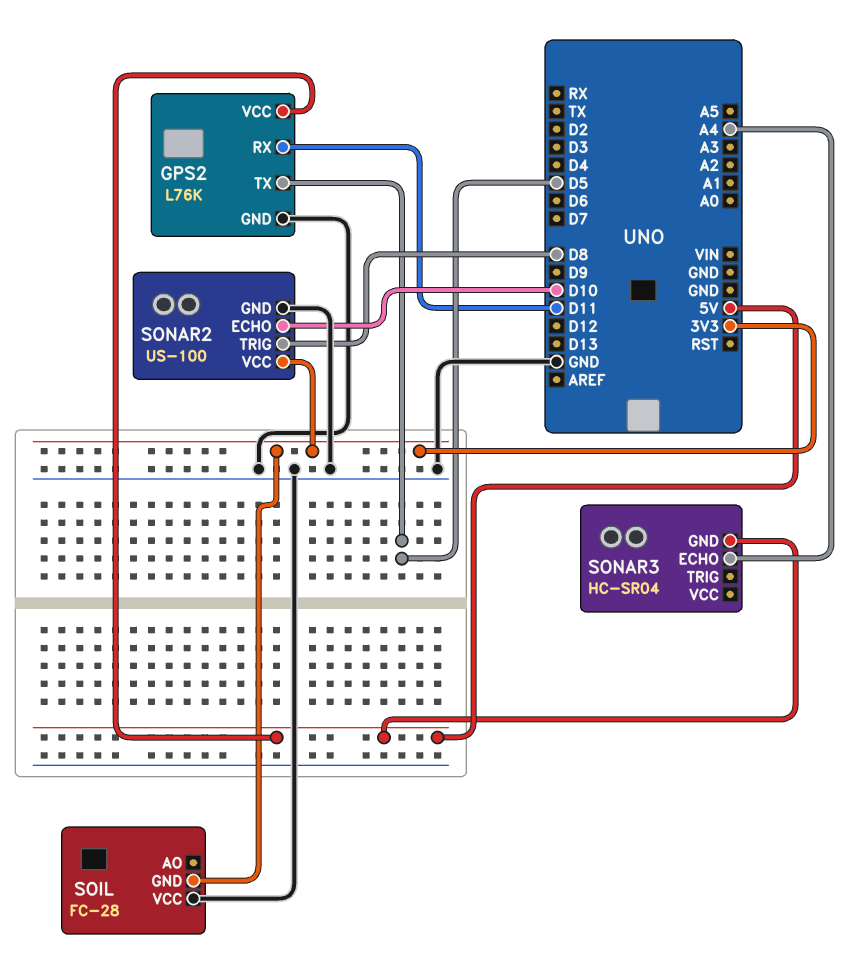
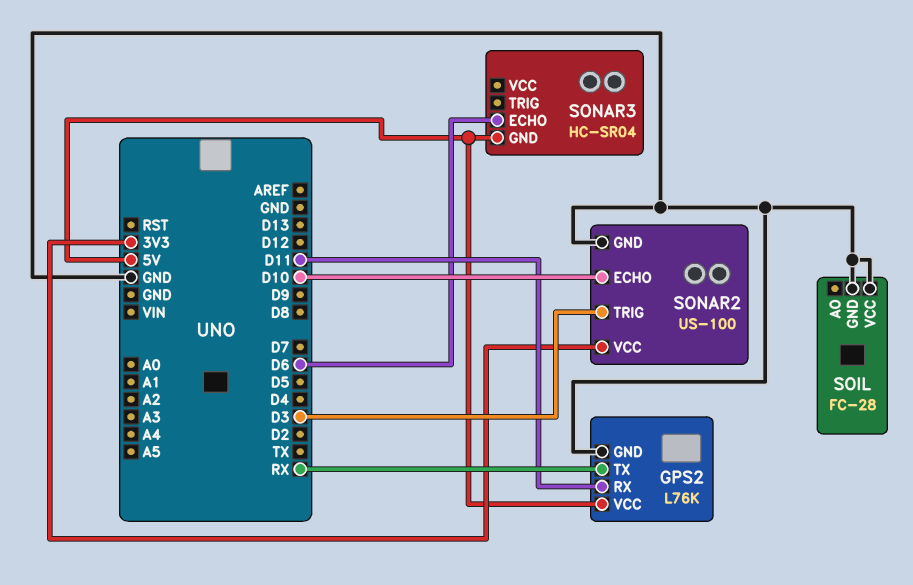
GPS2 pin TX: D5 -> RX
SOIL pin GND: 3V3 -> GND
SONAR2 pin TRIG: D8 -> D3
SONAR3 pin ECHO: A4 -> D6

